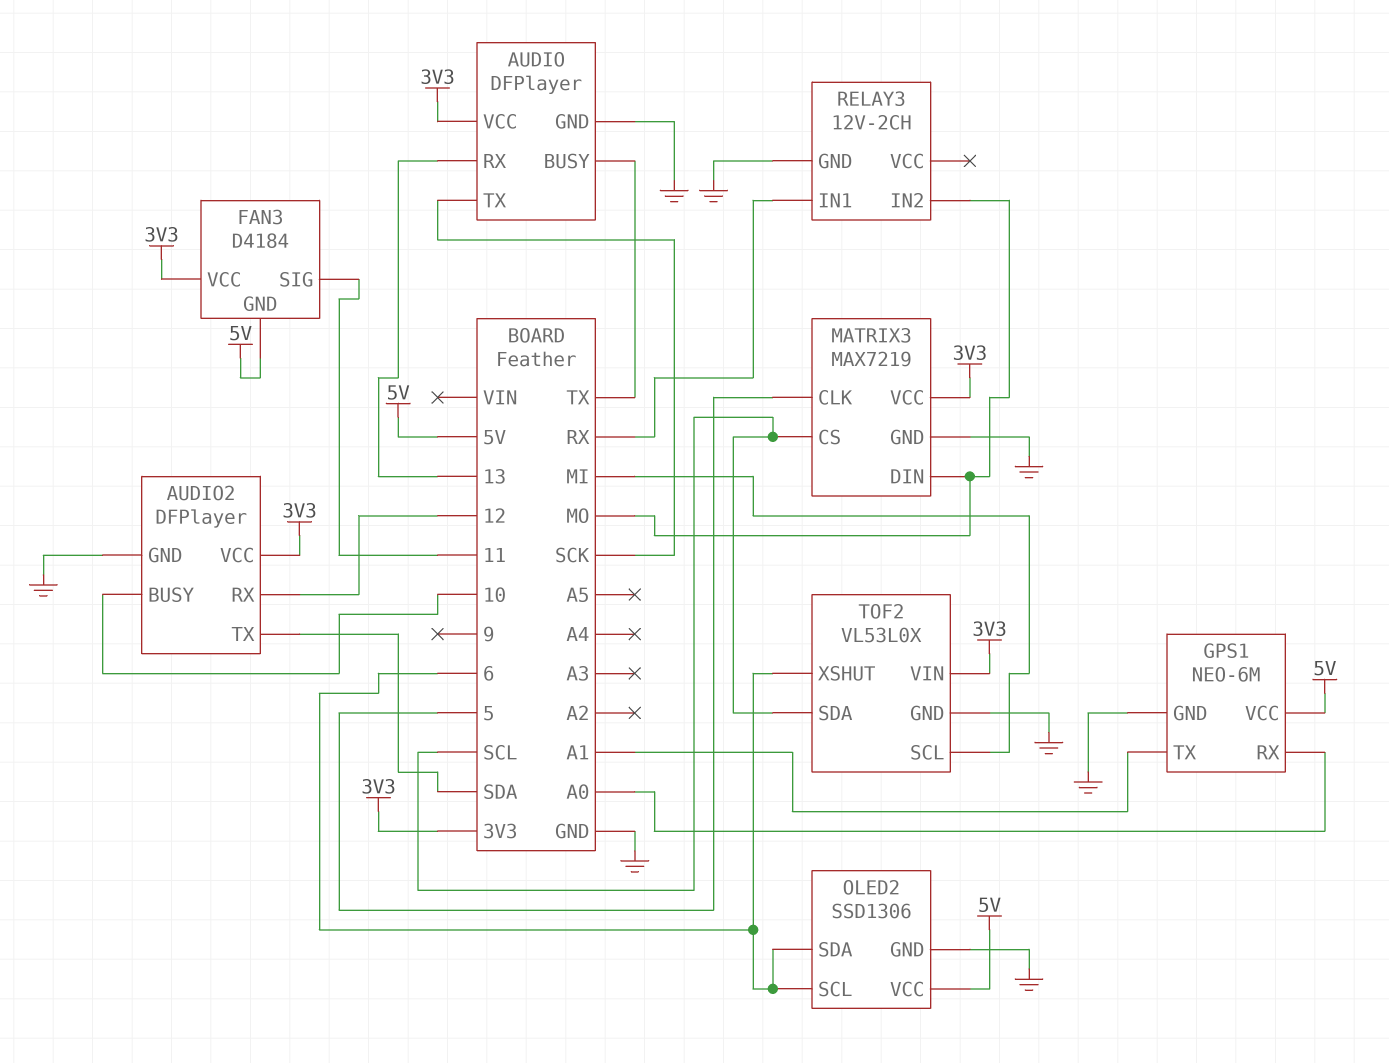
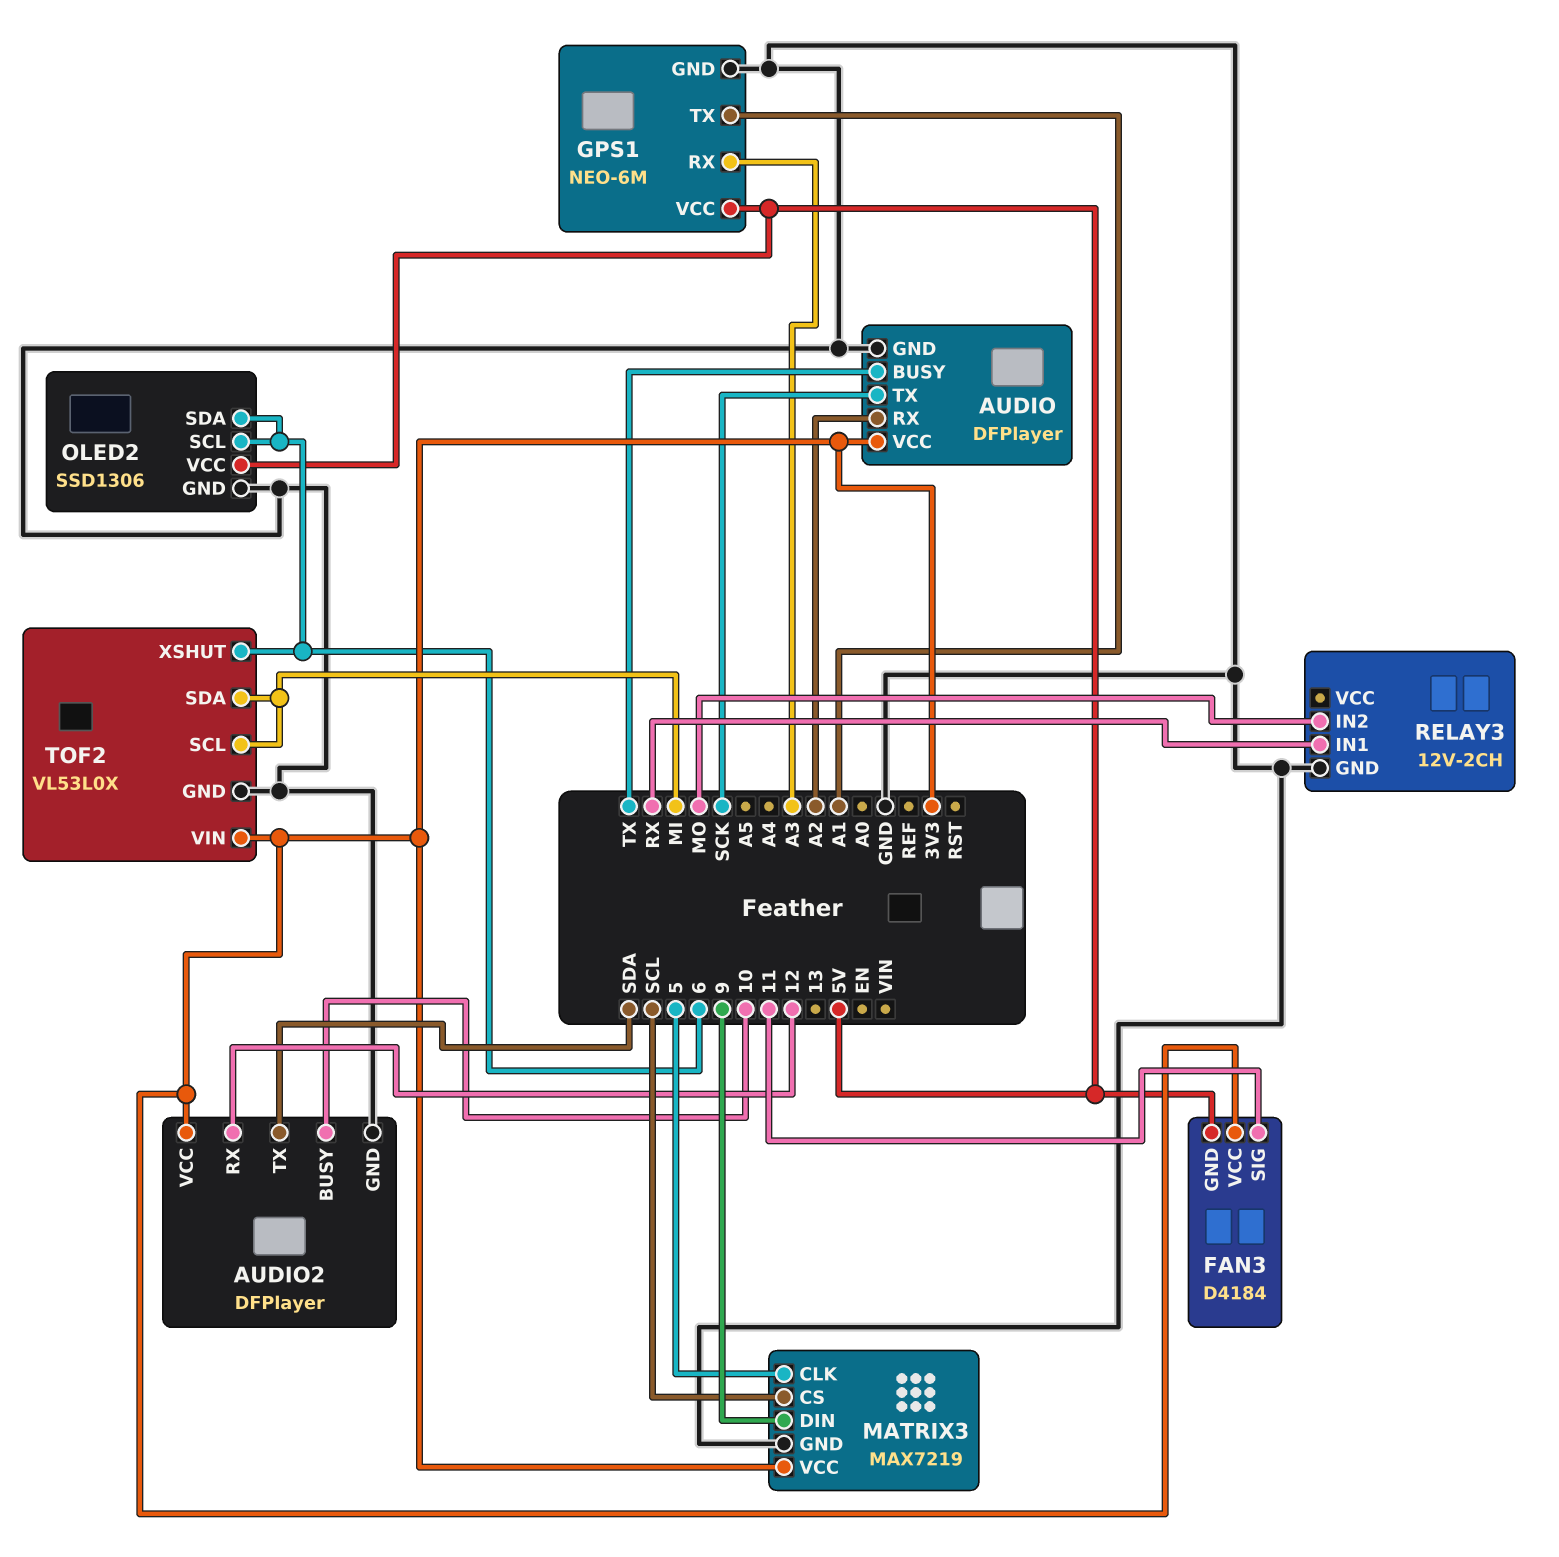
AUDIO pin RX: 13 -> A2
GPS1 pin RX: A0 -> A3
MATRIX3 pin DIN: MO -> 9
TOF2 pin SDA: SCL -> MI

